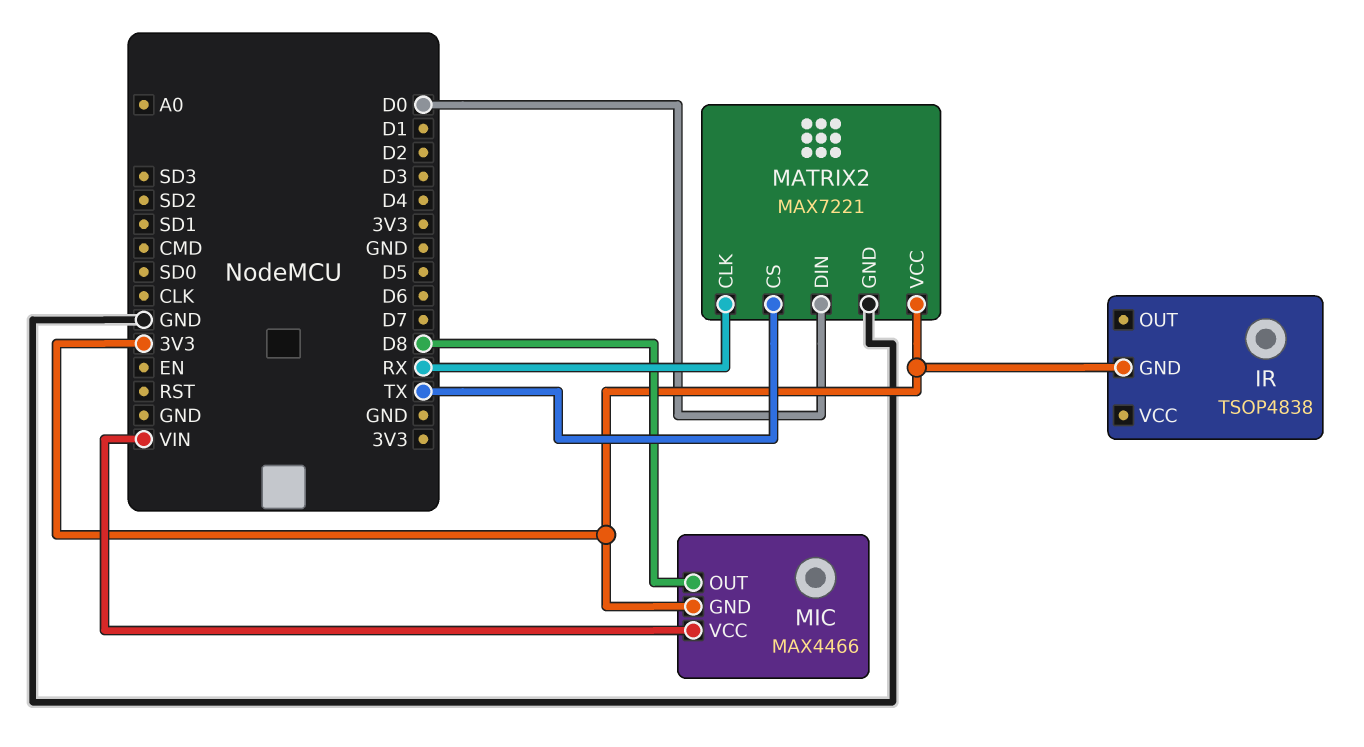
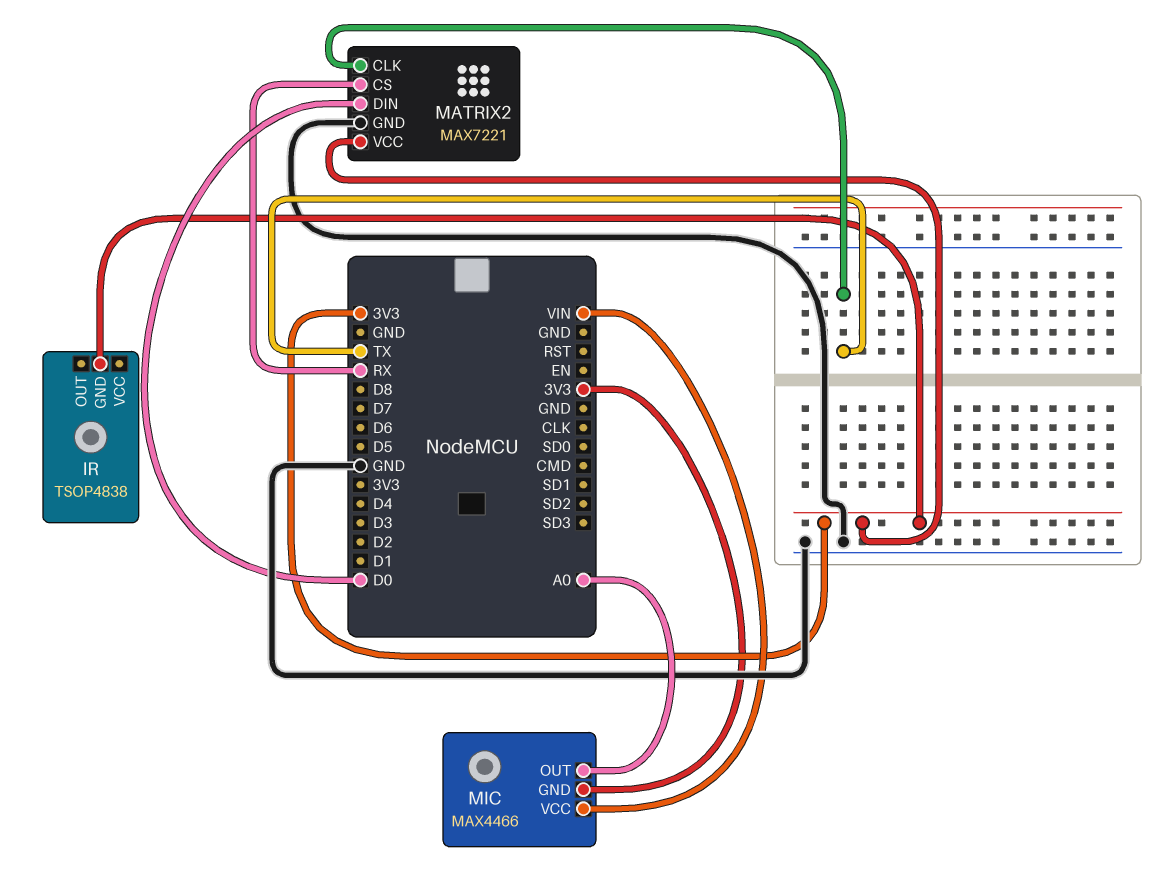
MATRIX2 pin CLK: RX -> TX
MATRIX2 pin CS: TX -> RX
MIC pin OUT: D8 -> A0

